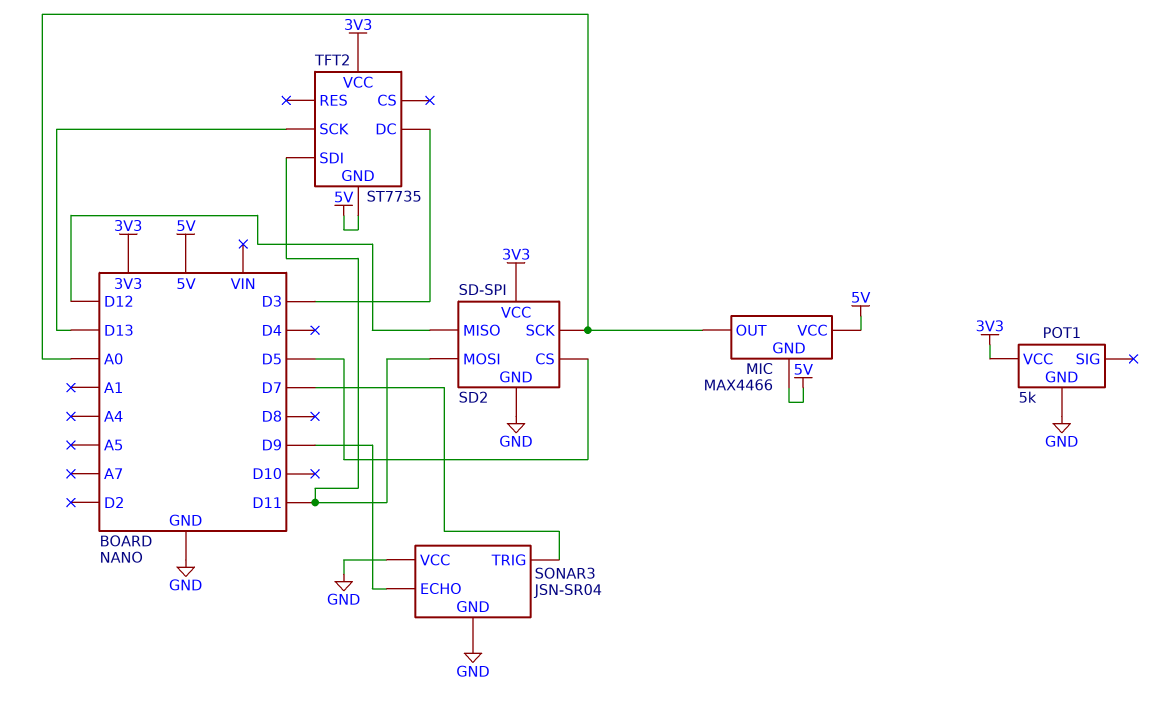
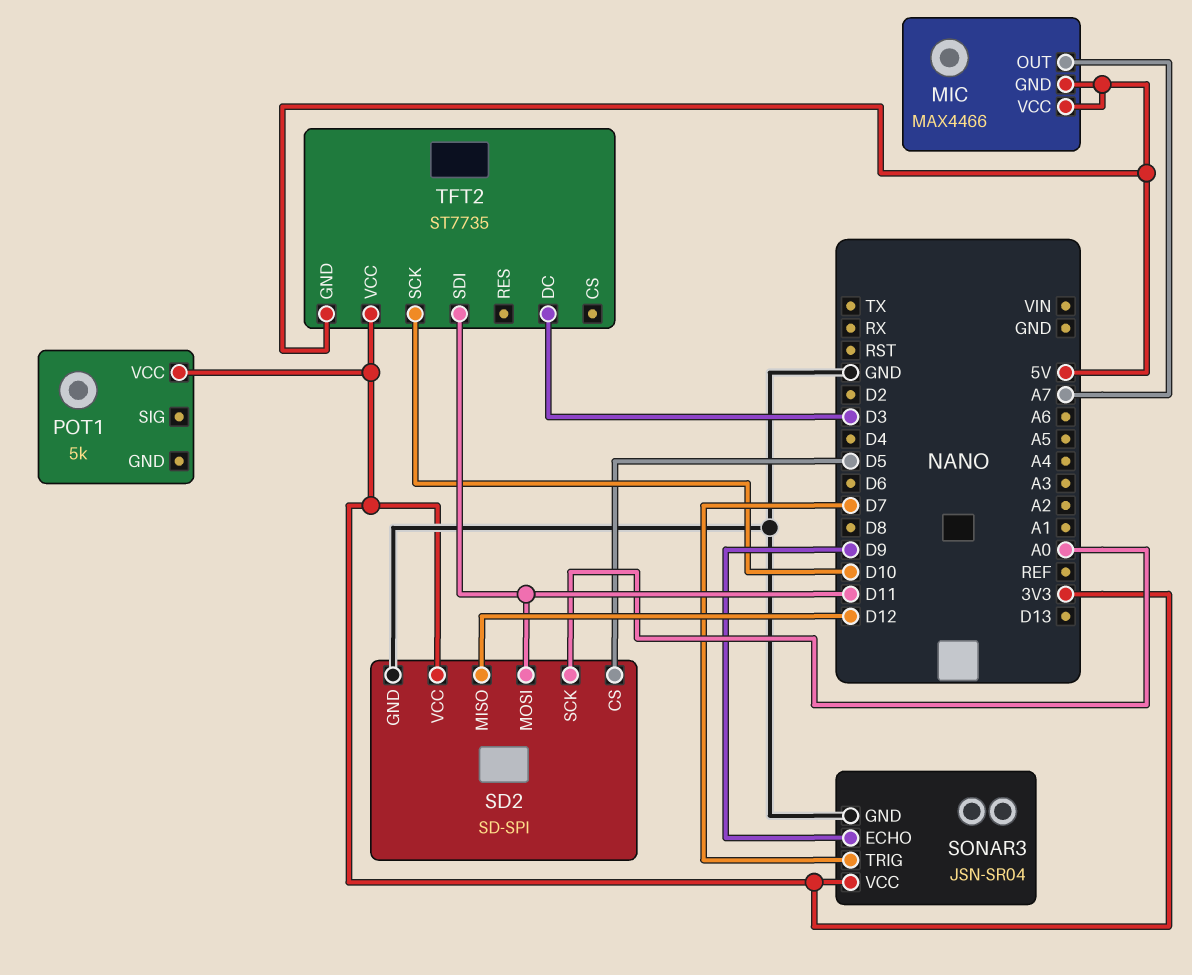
MIC pin OUT: A0 -> A7
POT1 pin GND: GND -> none
SONAR3 pin VCC: GND -> 3V3
TFT2 pin SCK: D13 -> D10

